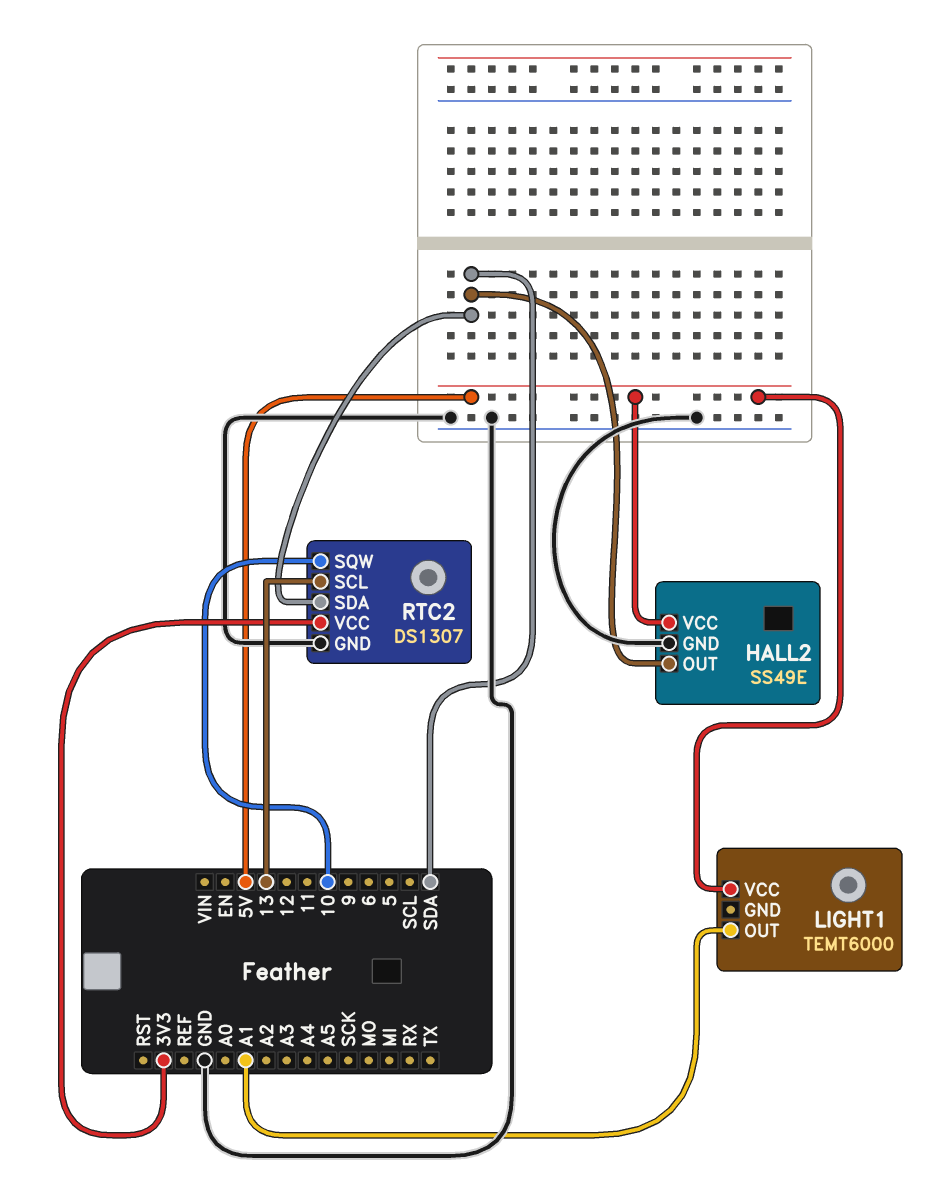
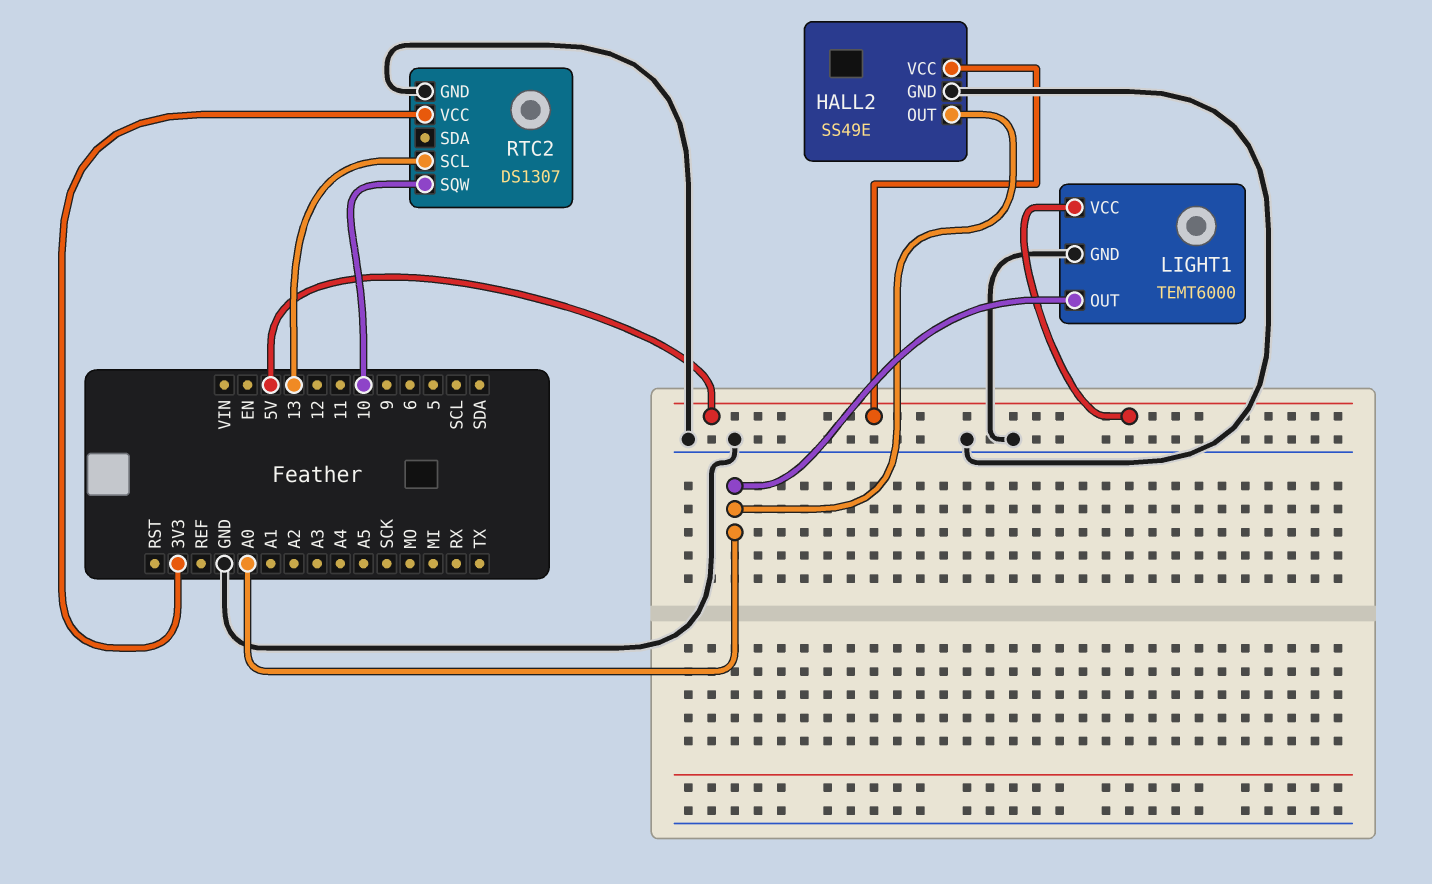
HALL2 pin OUT: SDA -> A0
LIGHT1 pin GND: none -> GND
LIGHT1 pin OUT: A1 -> A0
RTC2 pin SDA: SDA -> none

